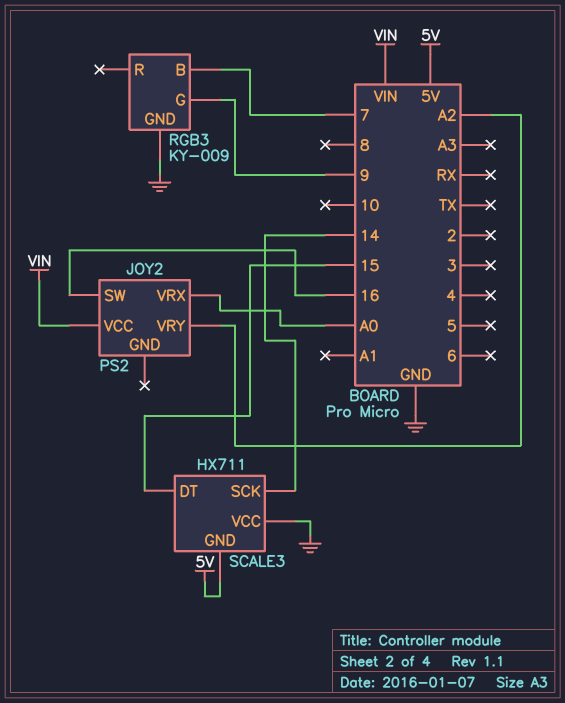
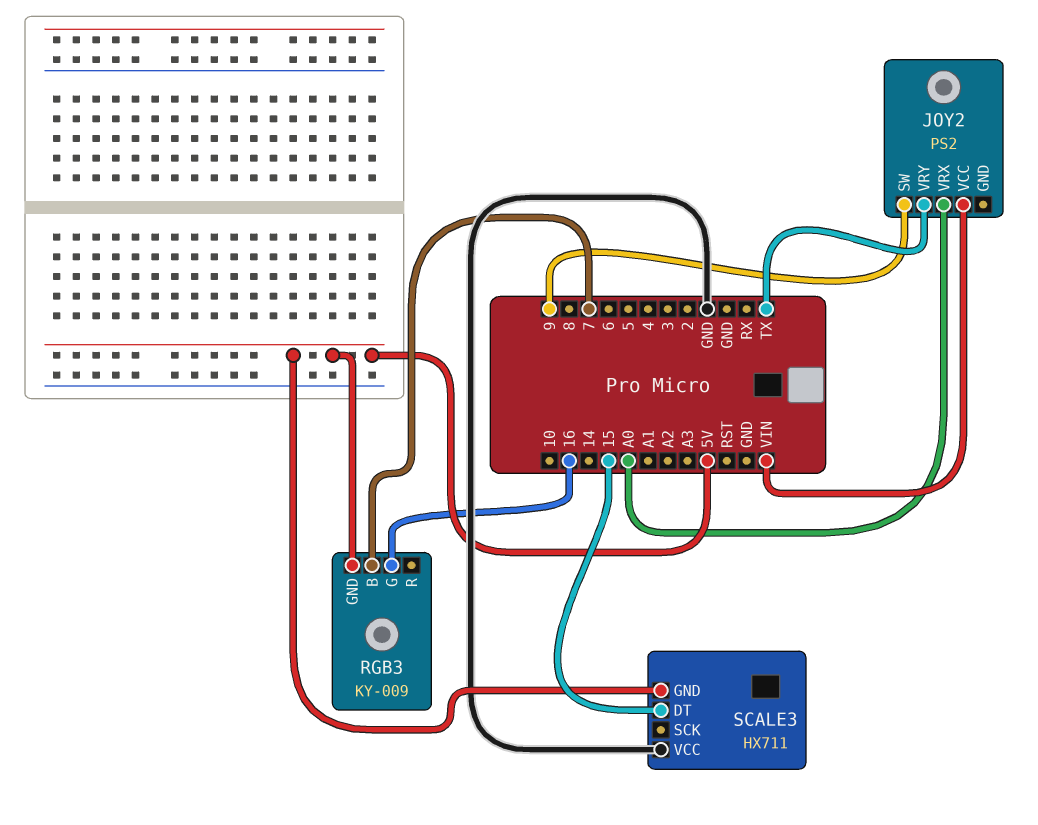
JOY2 pin SW: 16 -> 9
JOY2 pin VRY: A2 -> TX
RGB3 pin G: 9 -> 16
RGB3 pin GND: GND -> 5V
SCALE3 pin SCK: 14 -> none

